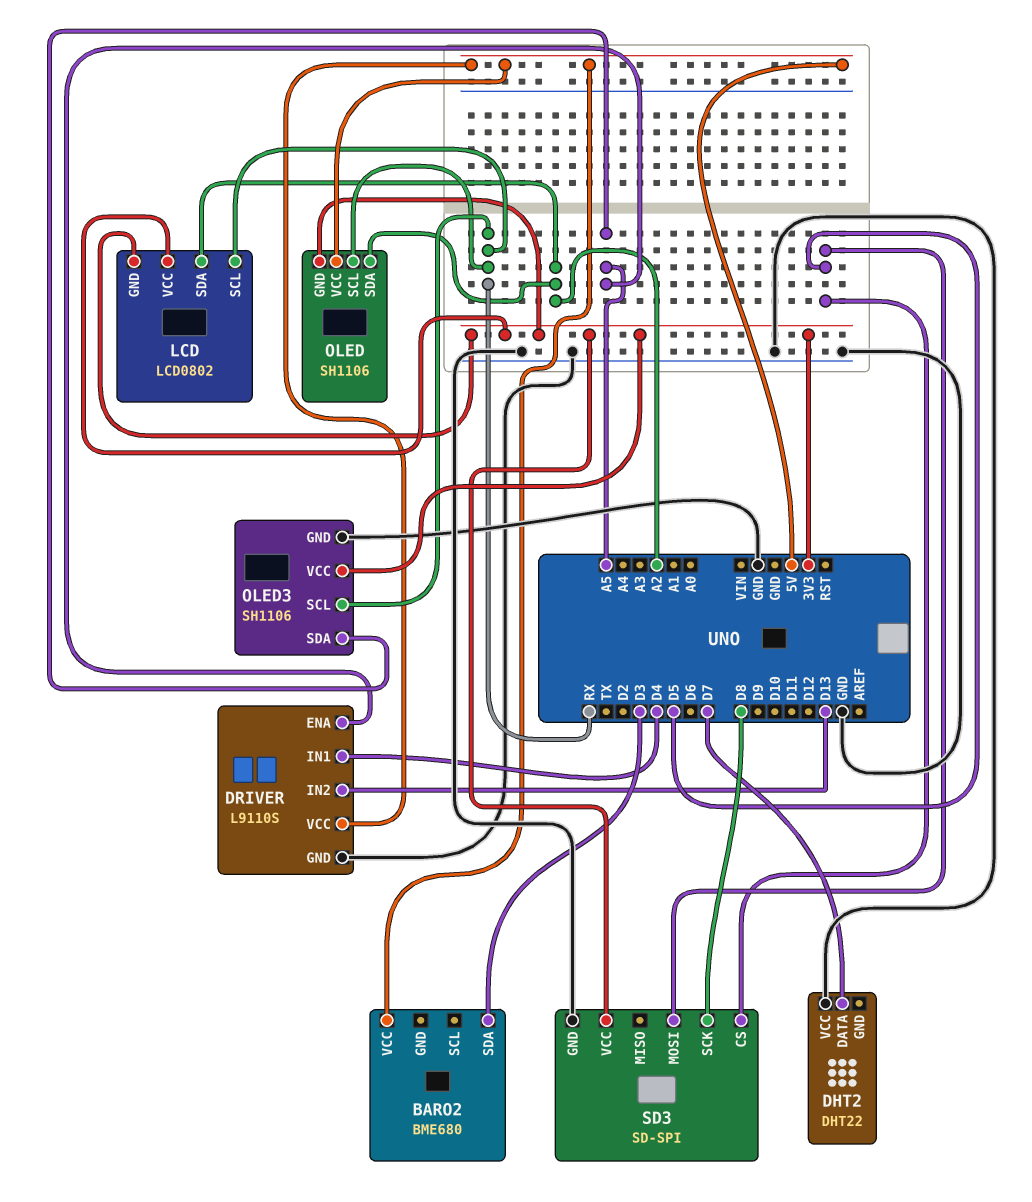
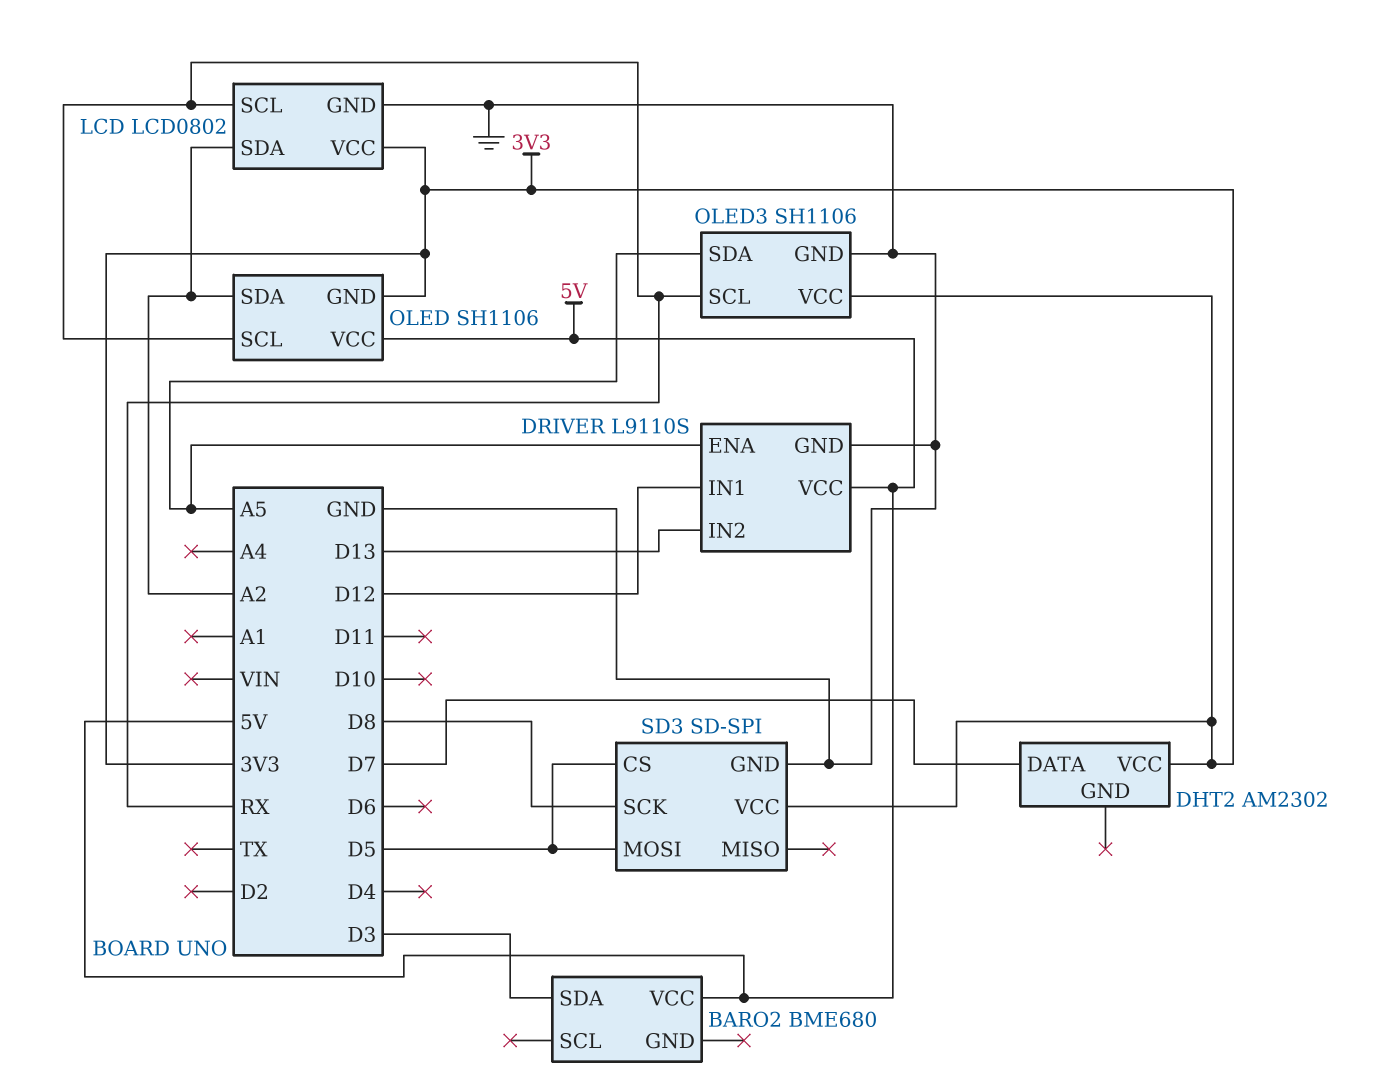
DHT2: DHT22 -> AM2302
DHT2 pin VCC: GND -> 3V3
DRIVER pin IN1: D4 -> D12
LCD pin GND: 3V3 -> GND

